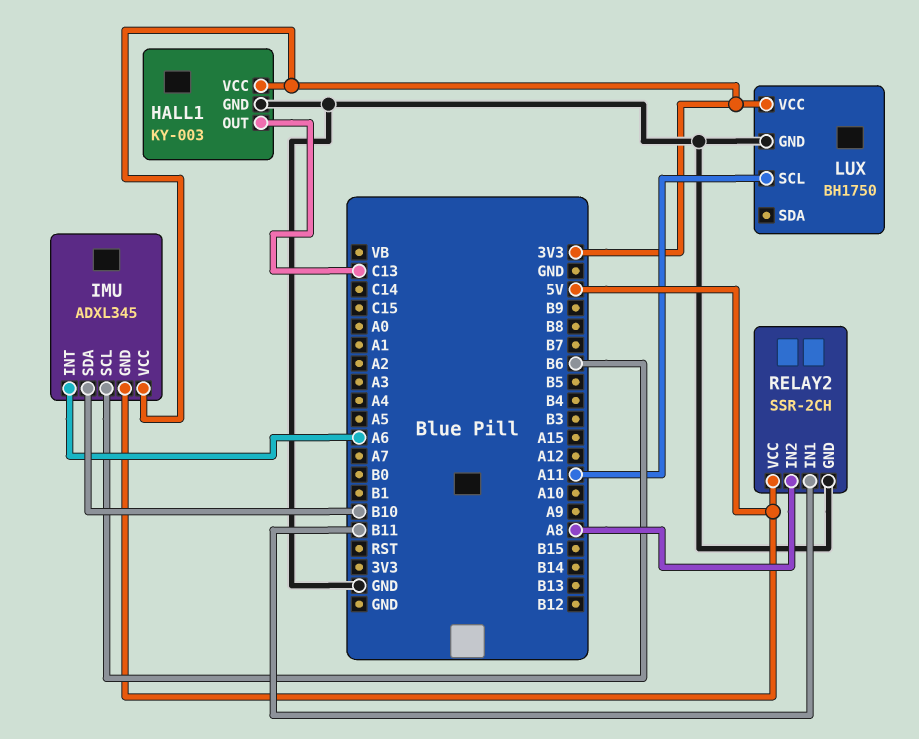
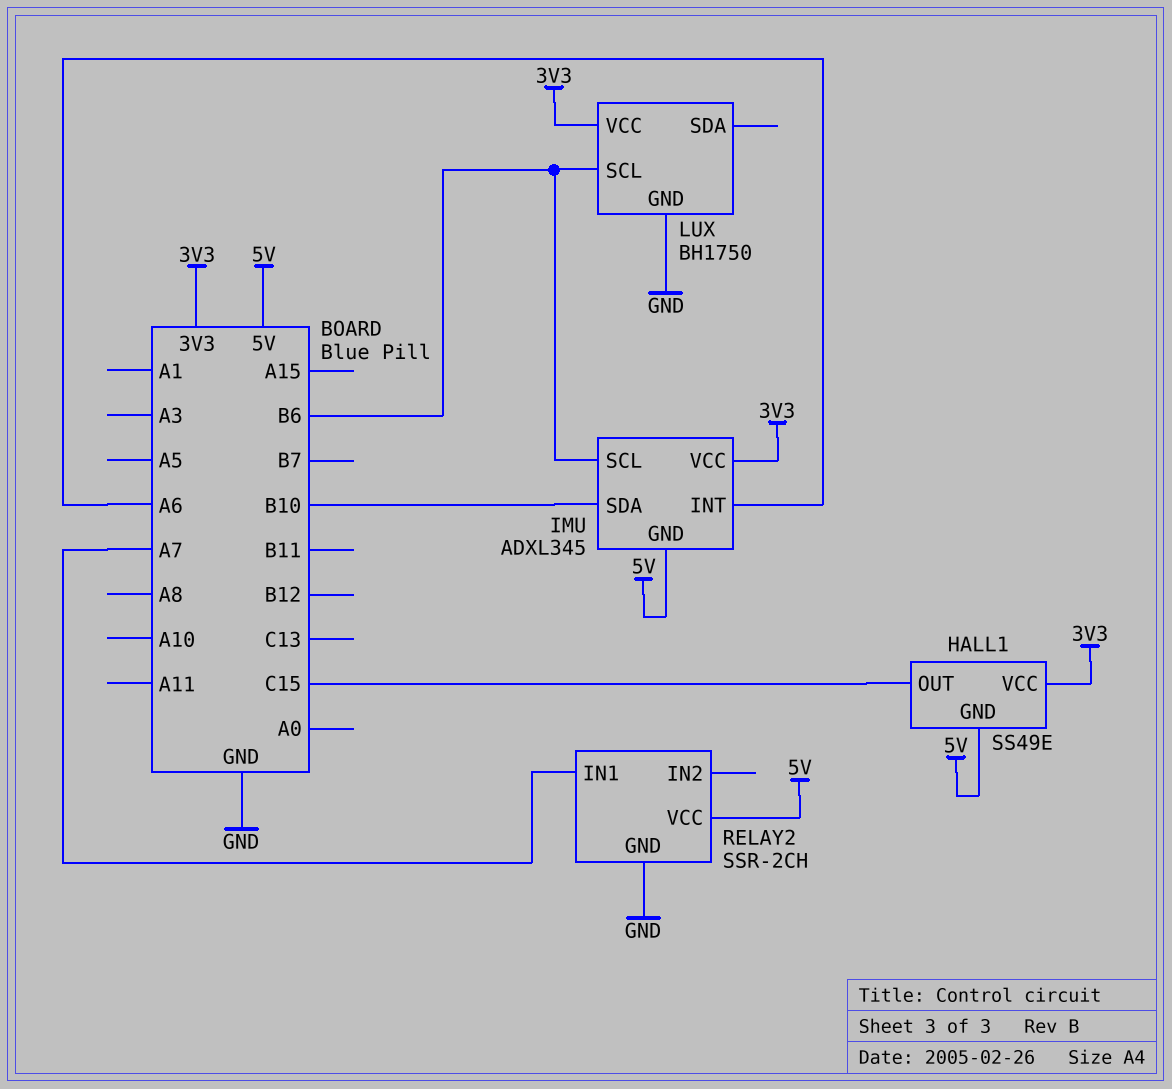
HALL1: KY-003 -> SS49E
HALL1 pin GND: GND -> 5V
HALL1 pin OUT: C13 -> C15
LUX pin SCL: A11 -> B6
RELAY2 pin IN1: B11 -> A7
RELAY2 pin IN2: A8 -> none

